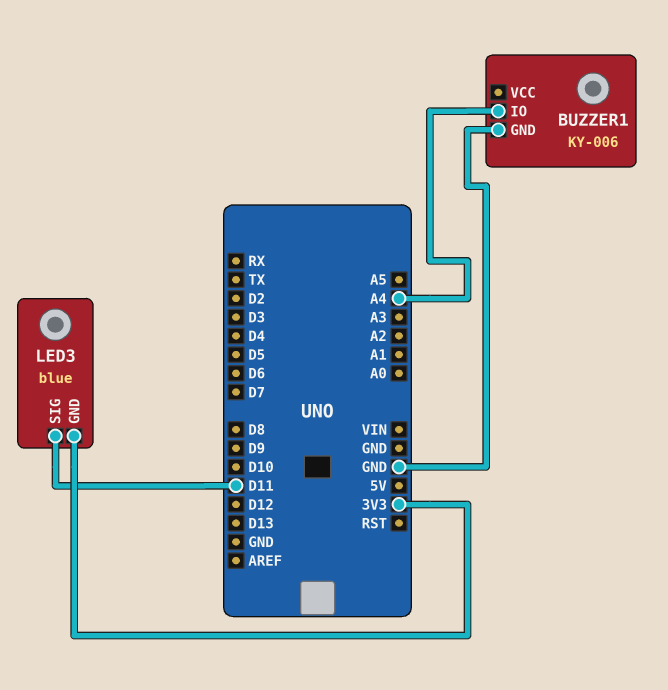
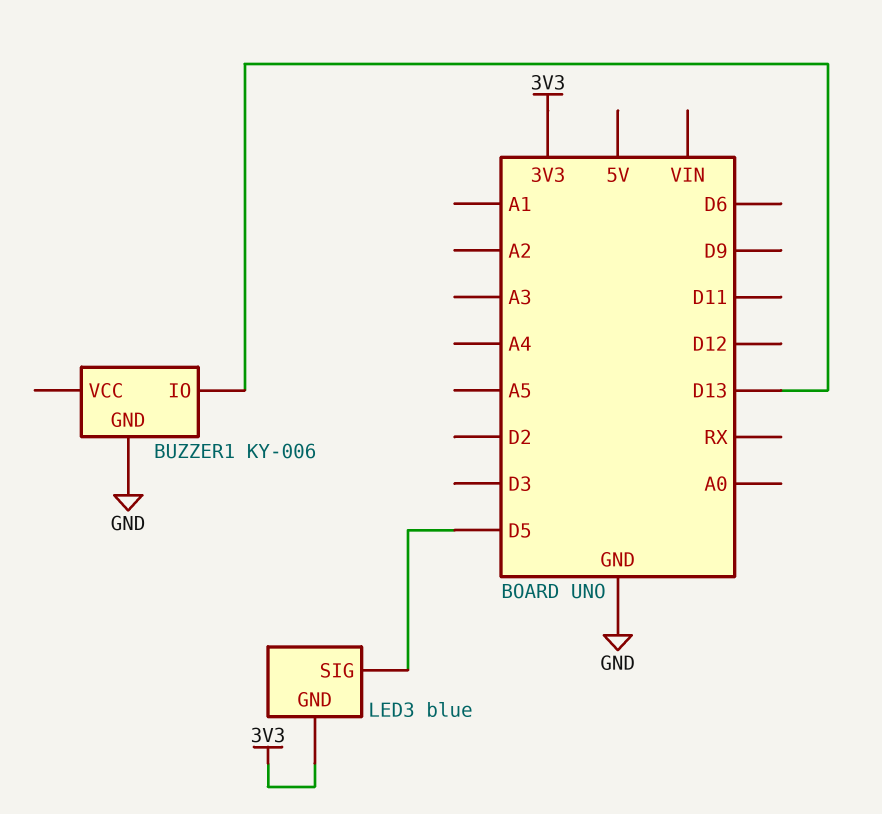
BUZZER1 pin IO: A4 -> D13
LED3 pin SIG: D11 -> D5

